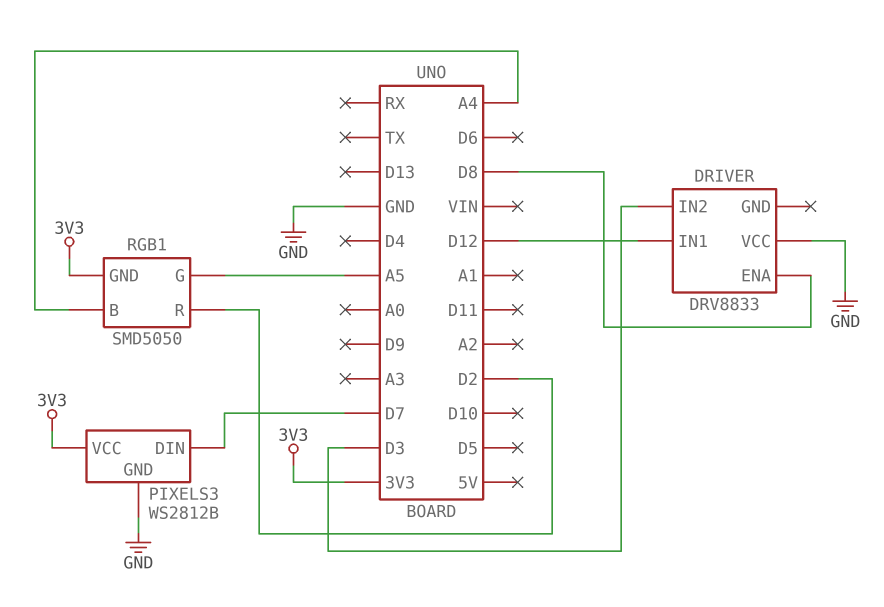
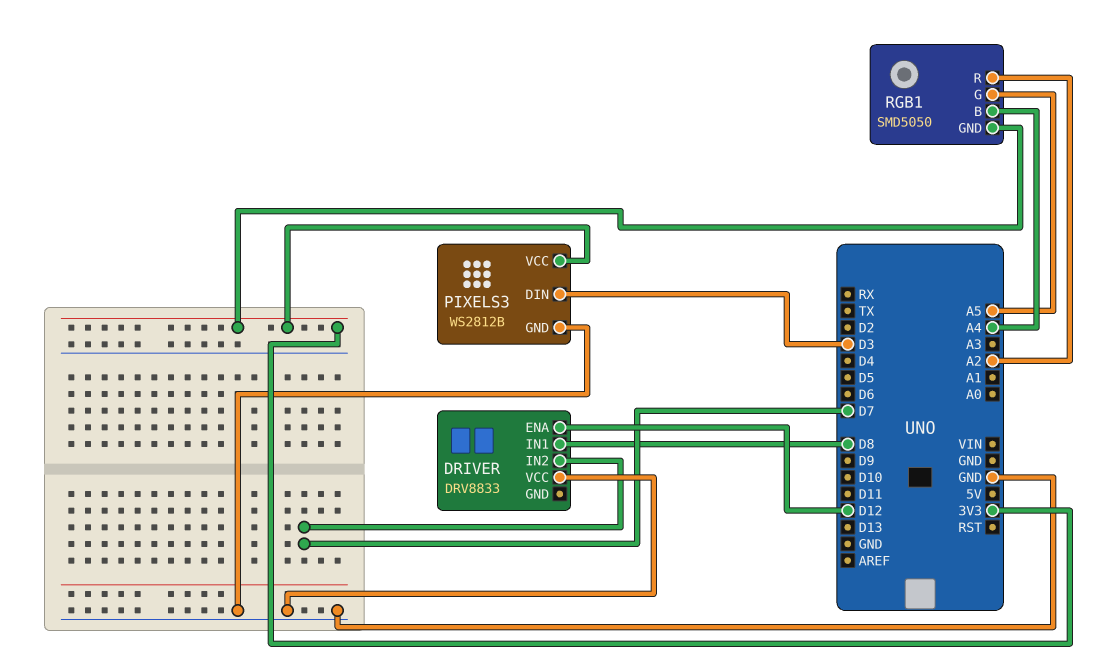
DRIVER pin ENA: D8 -> D12
DRIVER pin IN1: D12 -> D8
DRIVER pin IN2: D3 -> D7
PIXELS3 pin DIN: D7 -> D3
RGB1 pin R: D2 -> A2

